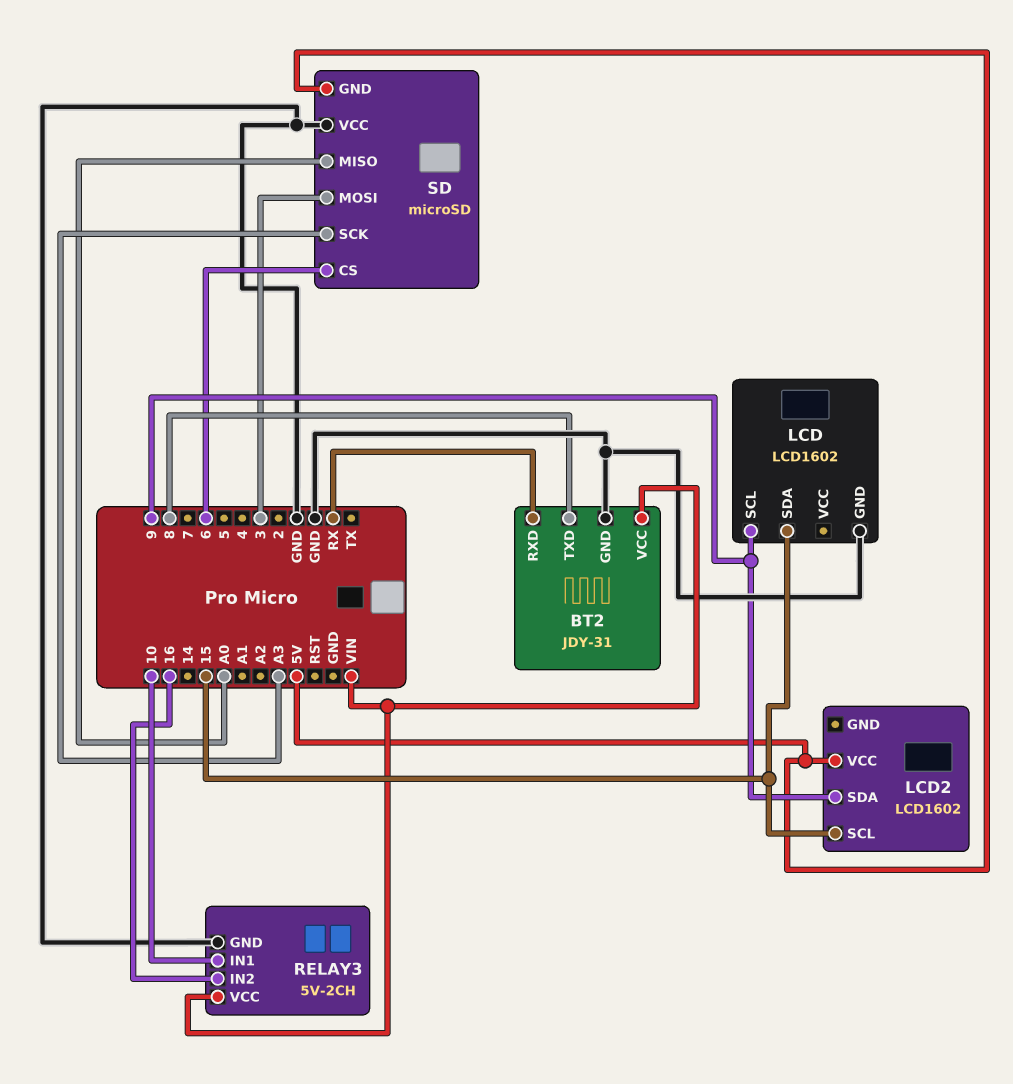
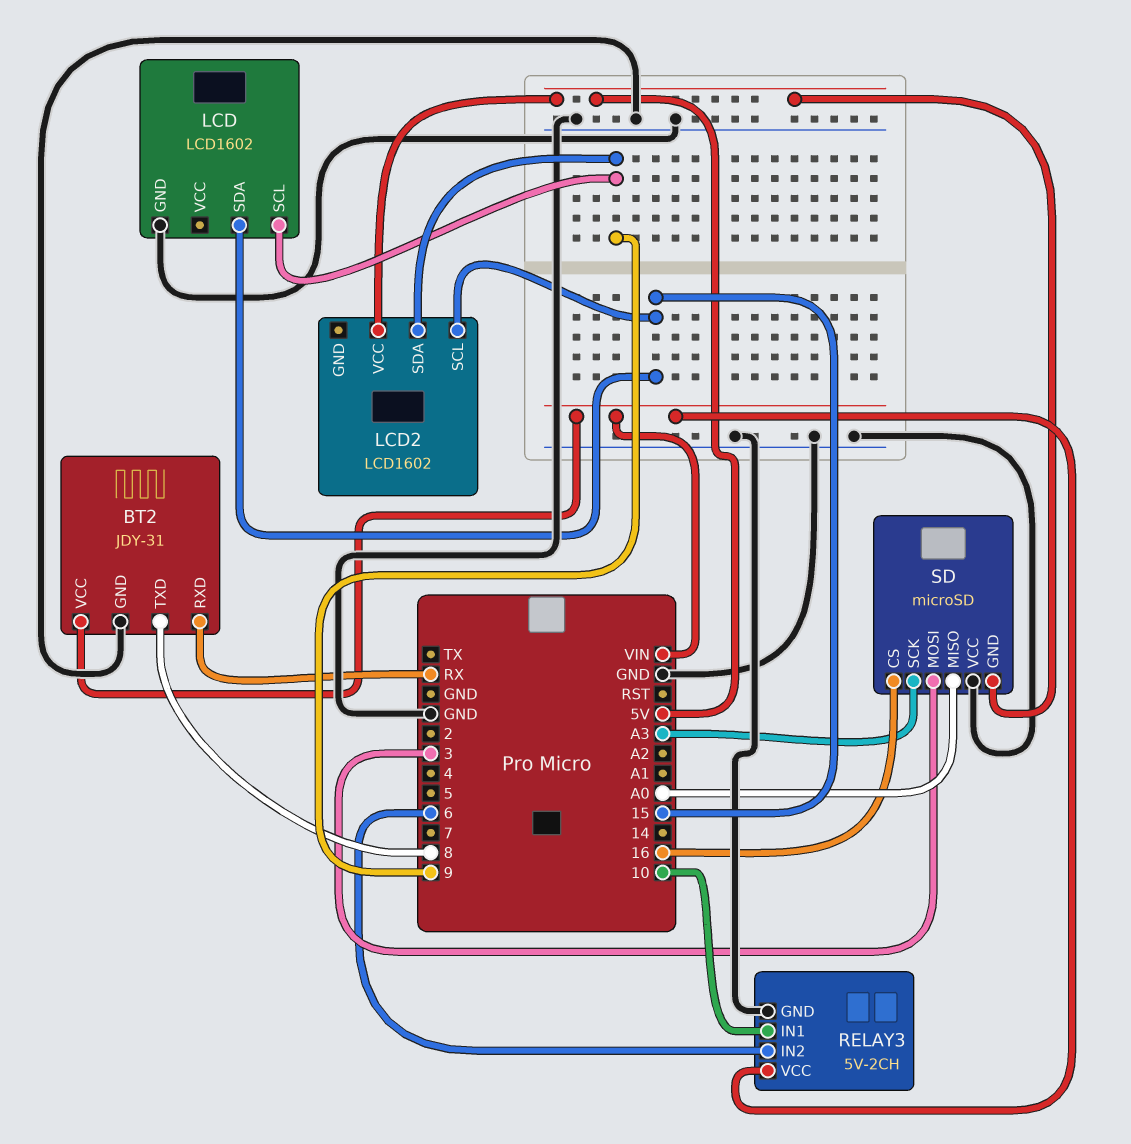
RELAY3 pin IN2: 16 -> 6
SD pin CS: 6 -> 16

